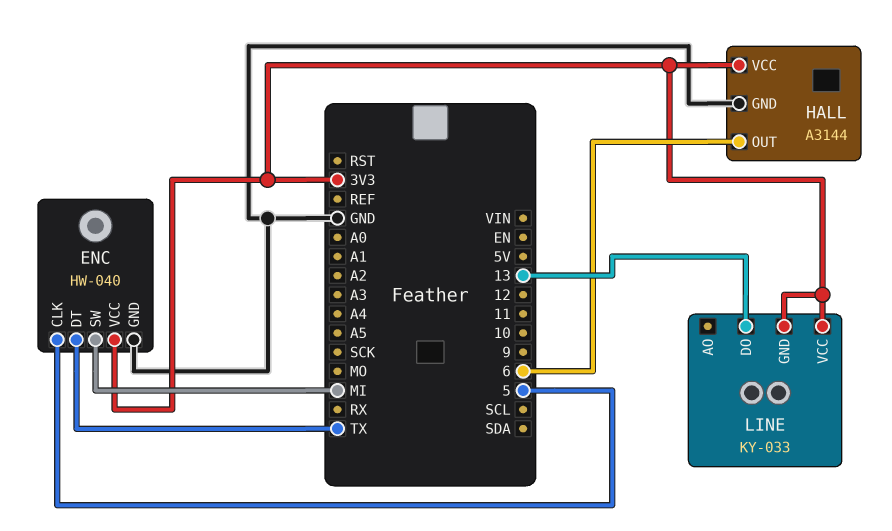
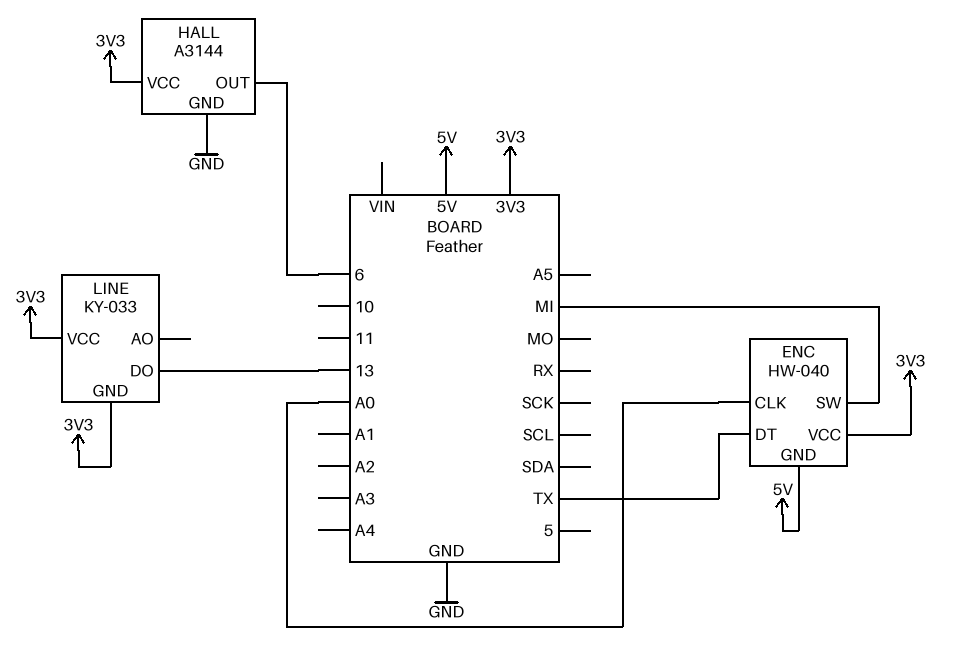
ENC pin CLK: 5 -> A0
ENC pin GND: GND -> 5V

